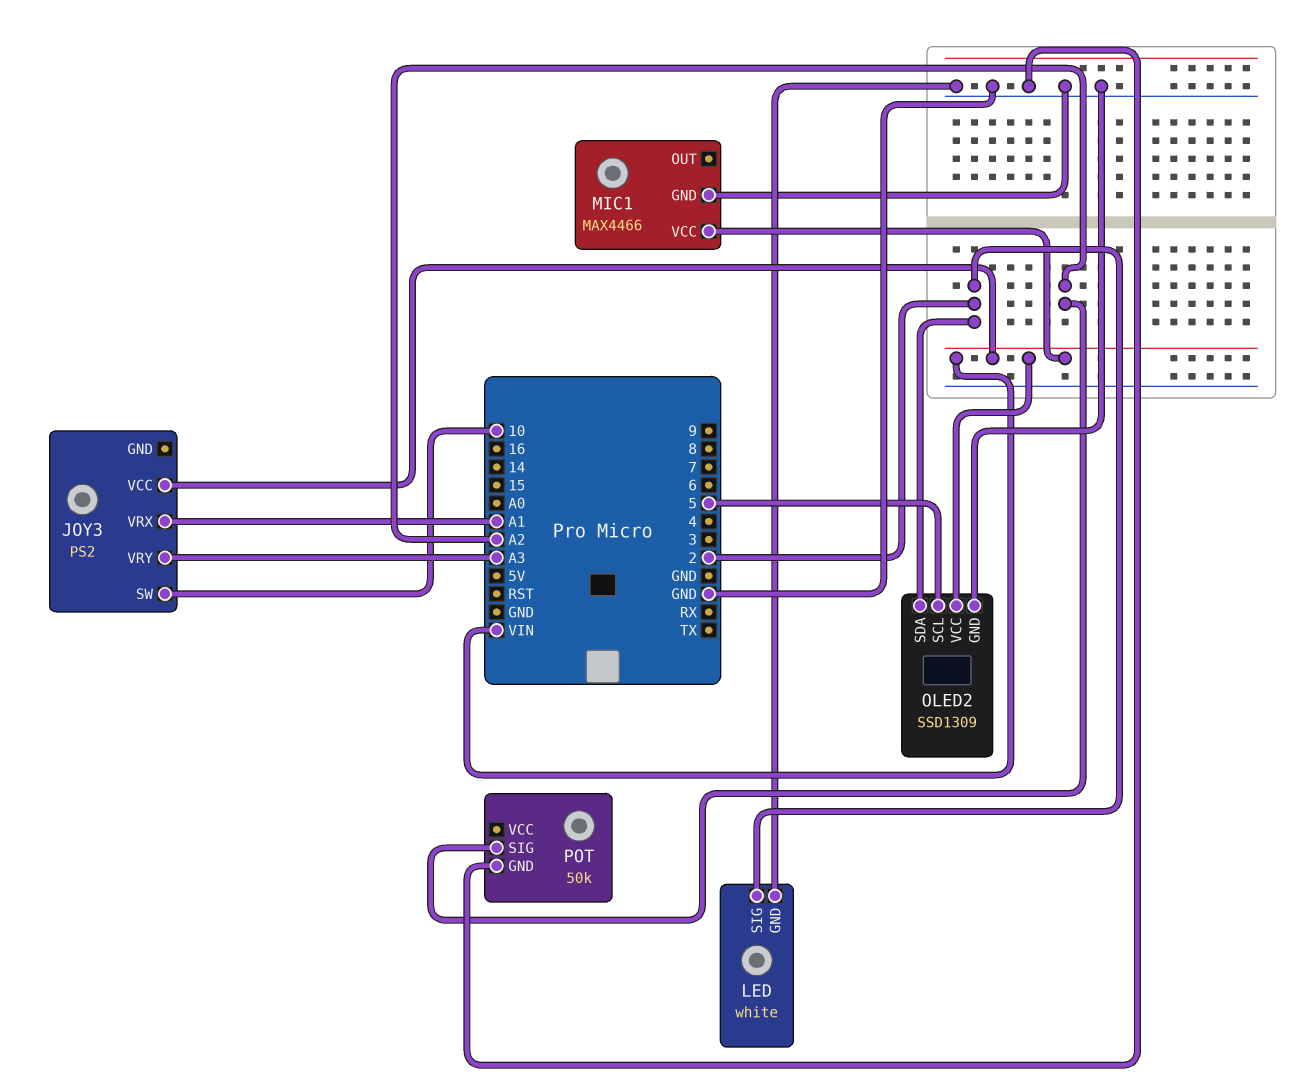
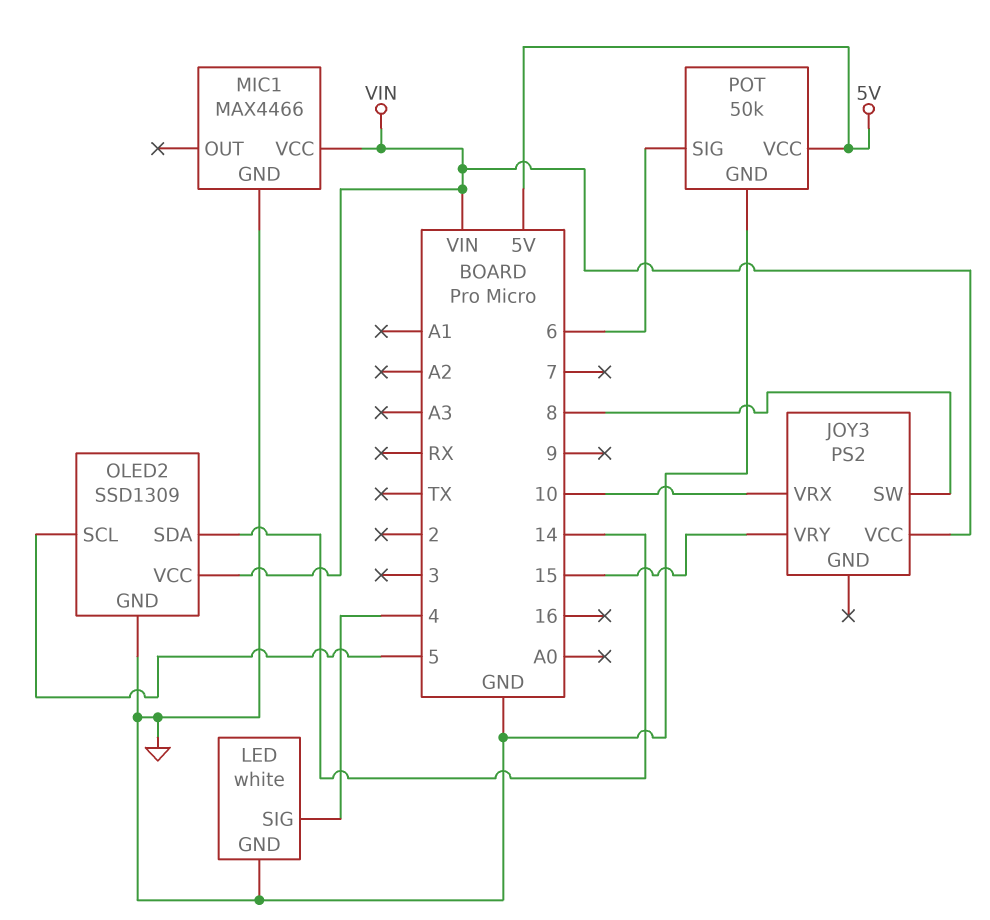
JOY3 pin SW: 10 -> 8
JOY3 pin VRX: A1 -> 10
JOY3 pin VRY: A3 -> 15
LED pin SIG: 2 -> 4
OLED2 pin SDA: 2 -> 14
POT pin SIG: A2 -> 6
POT pin VCC: none -> 5V

